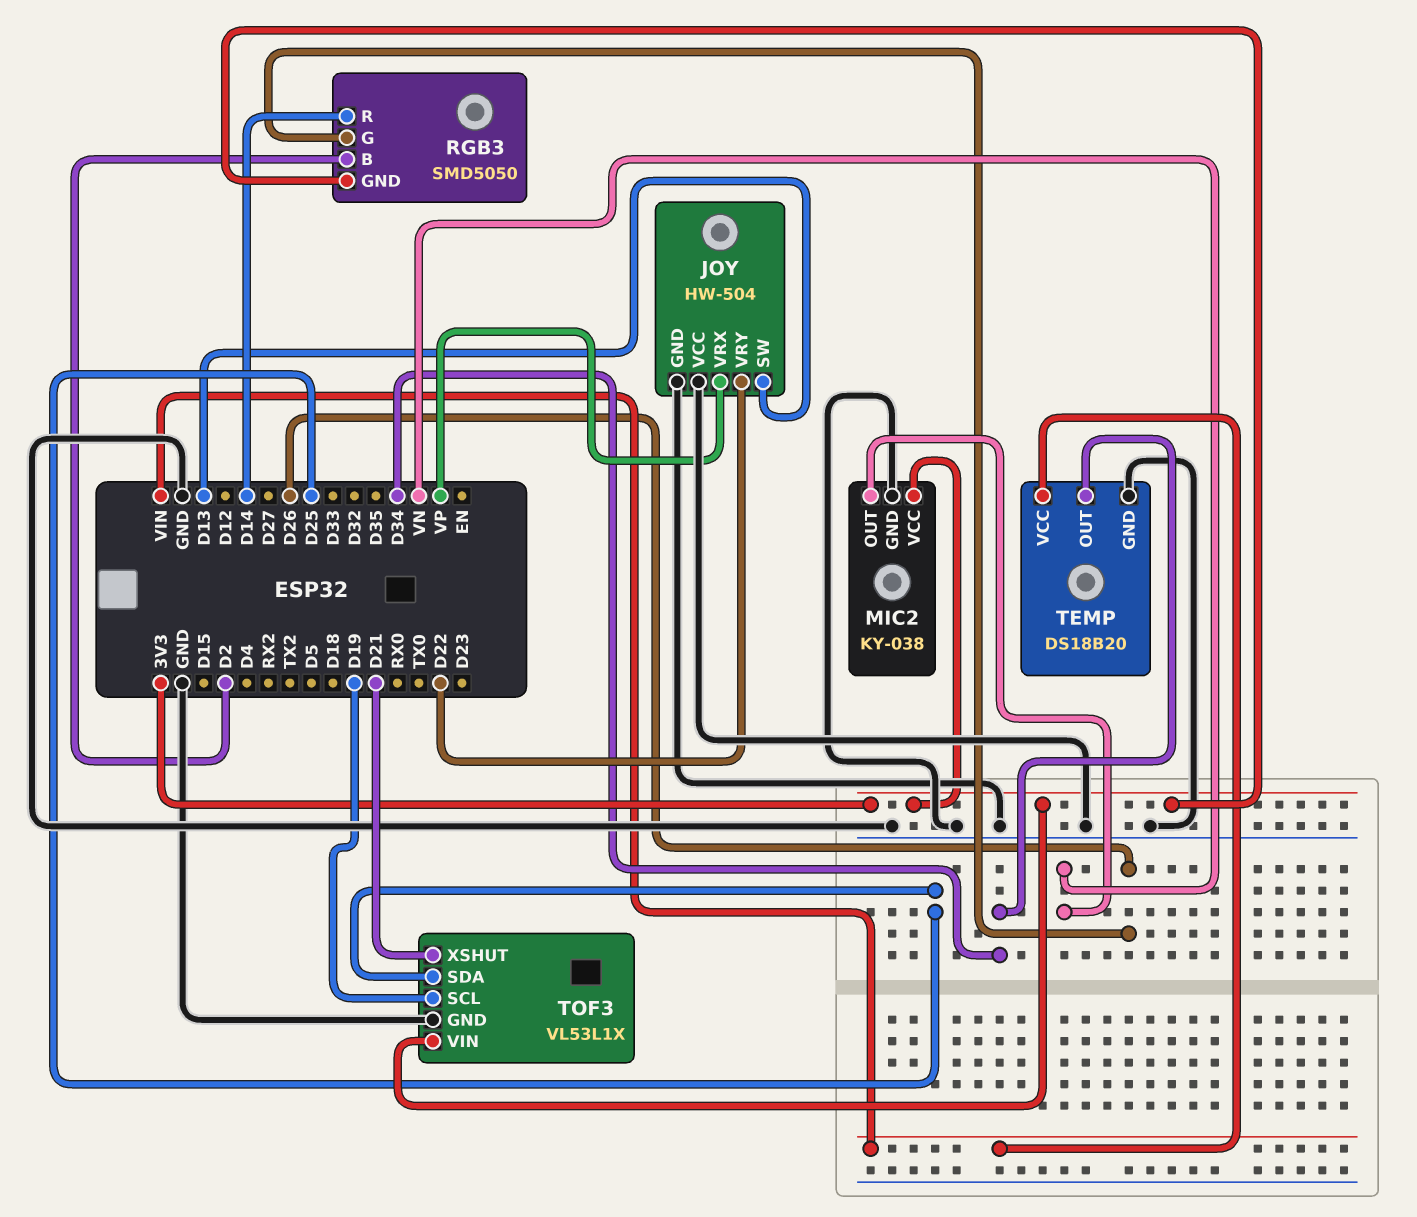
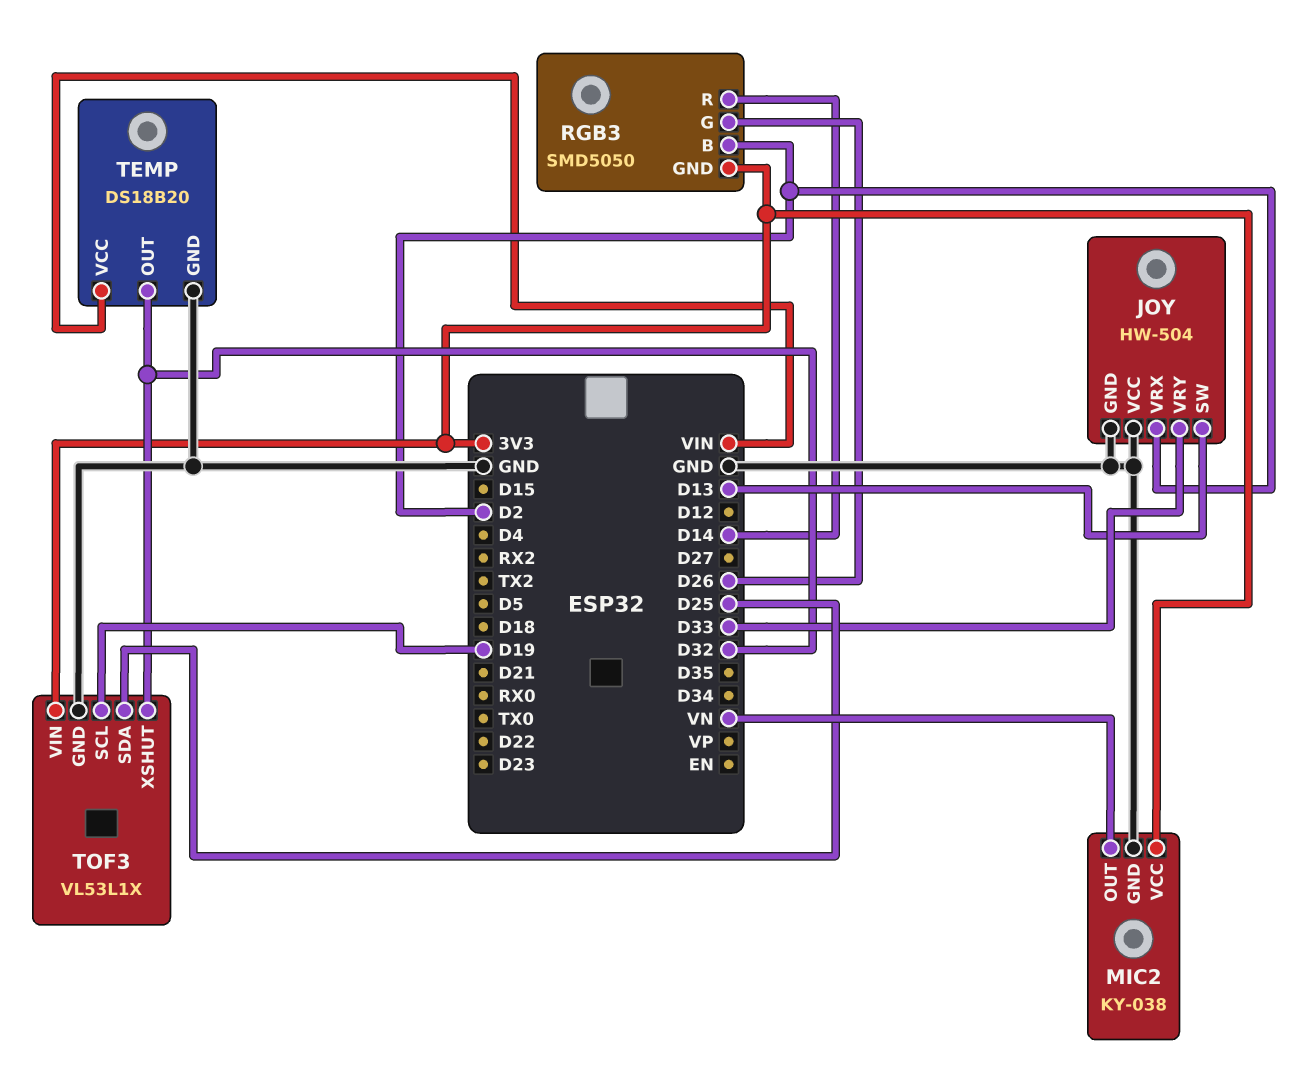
JOY pin VRX: VP -> D2
JOY pin VRY: D22 -> D33
TEMP pin OUT: D34 -> D32
TOF3 pin XSHUT: D21 -> D32

